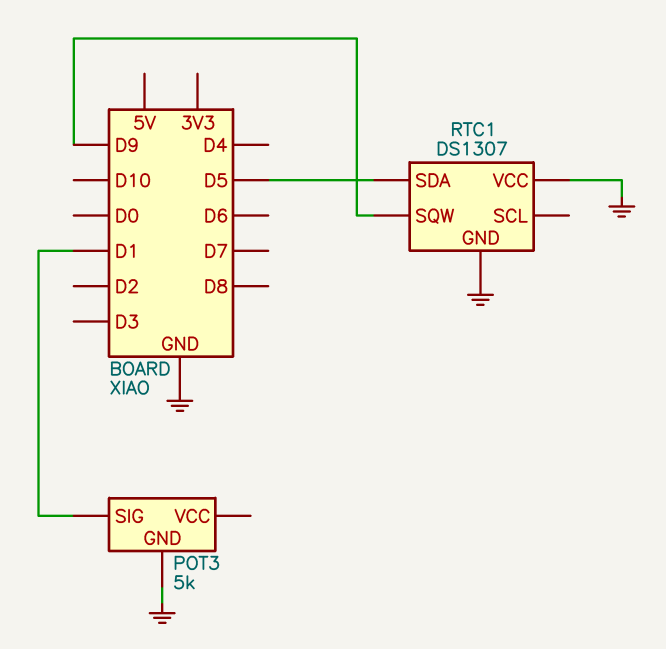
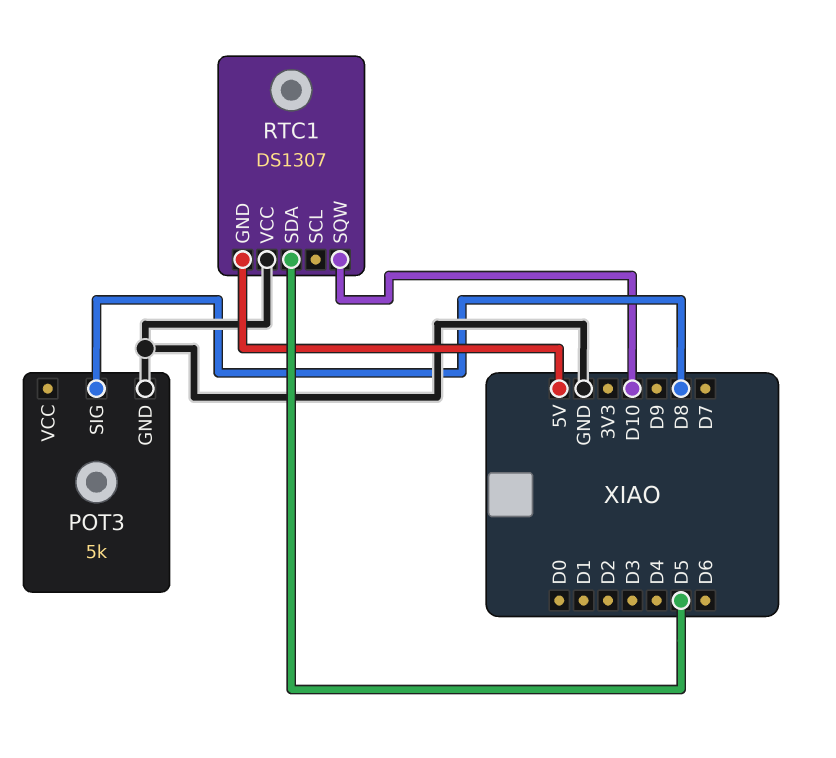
POT3 pin SIG: D1 -> D8
RTC1 pin GND: GND -> 5V
RTC1 pin SQW: D9 -> D10

